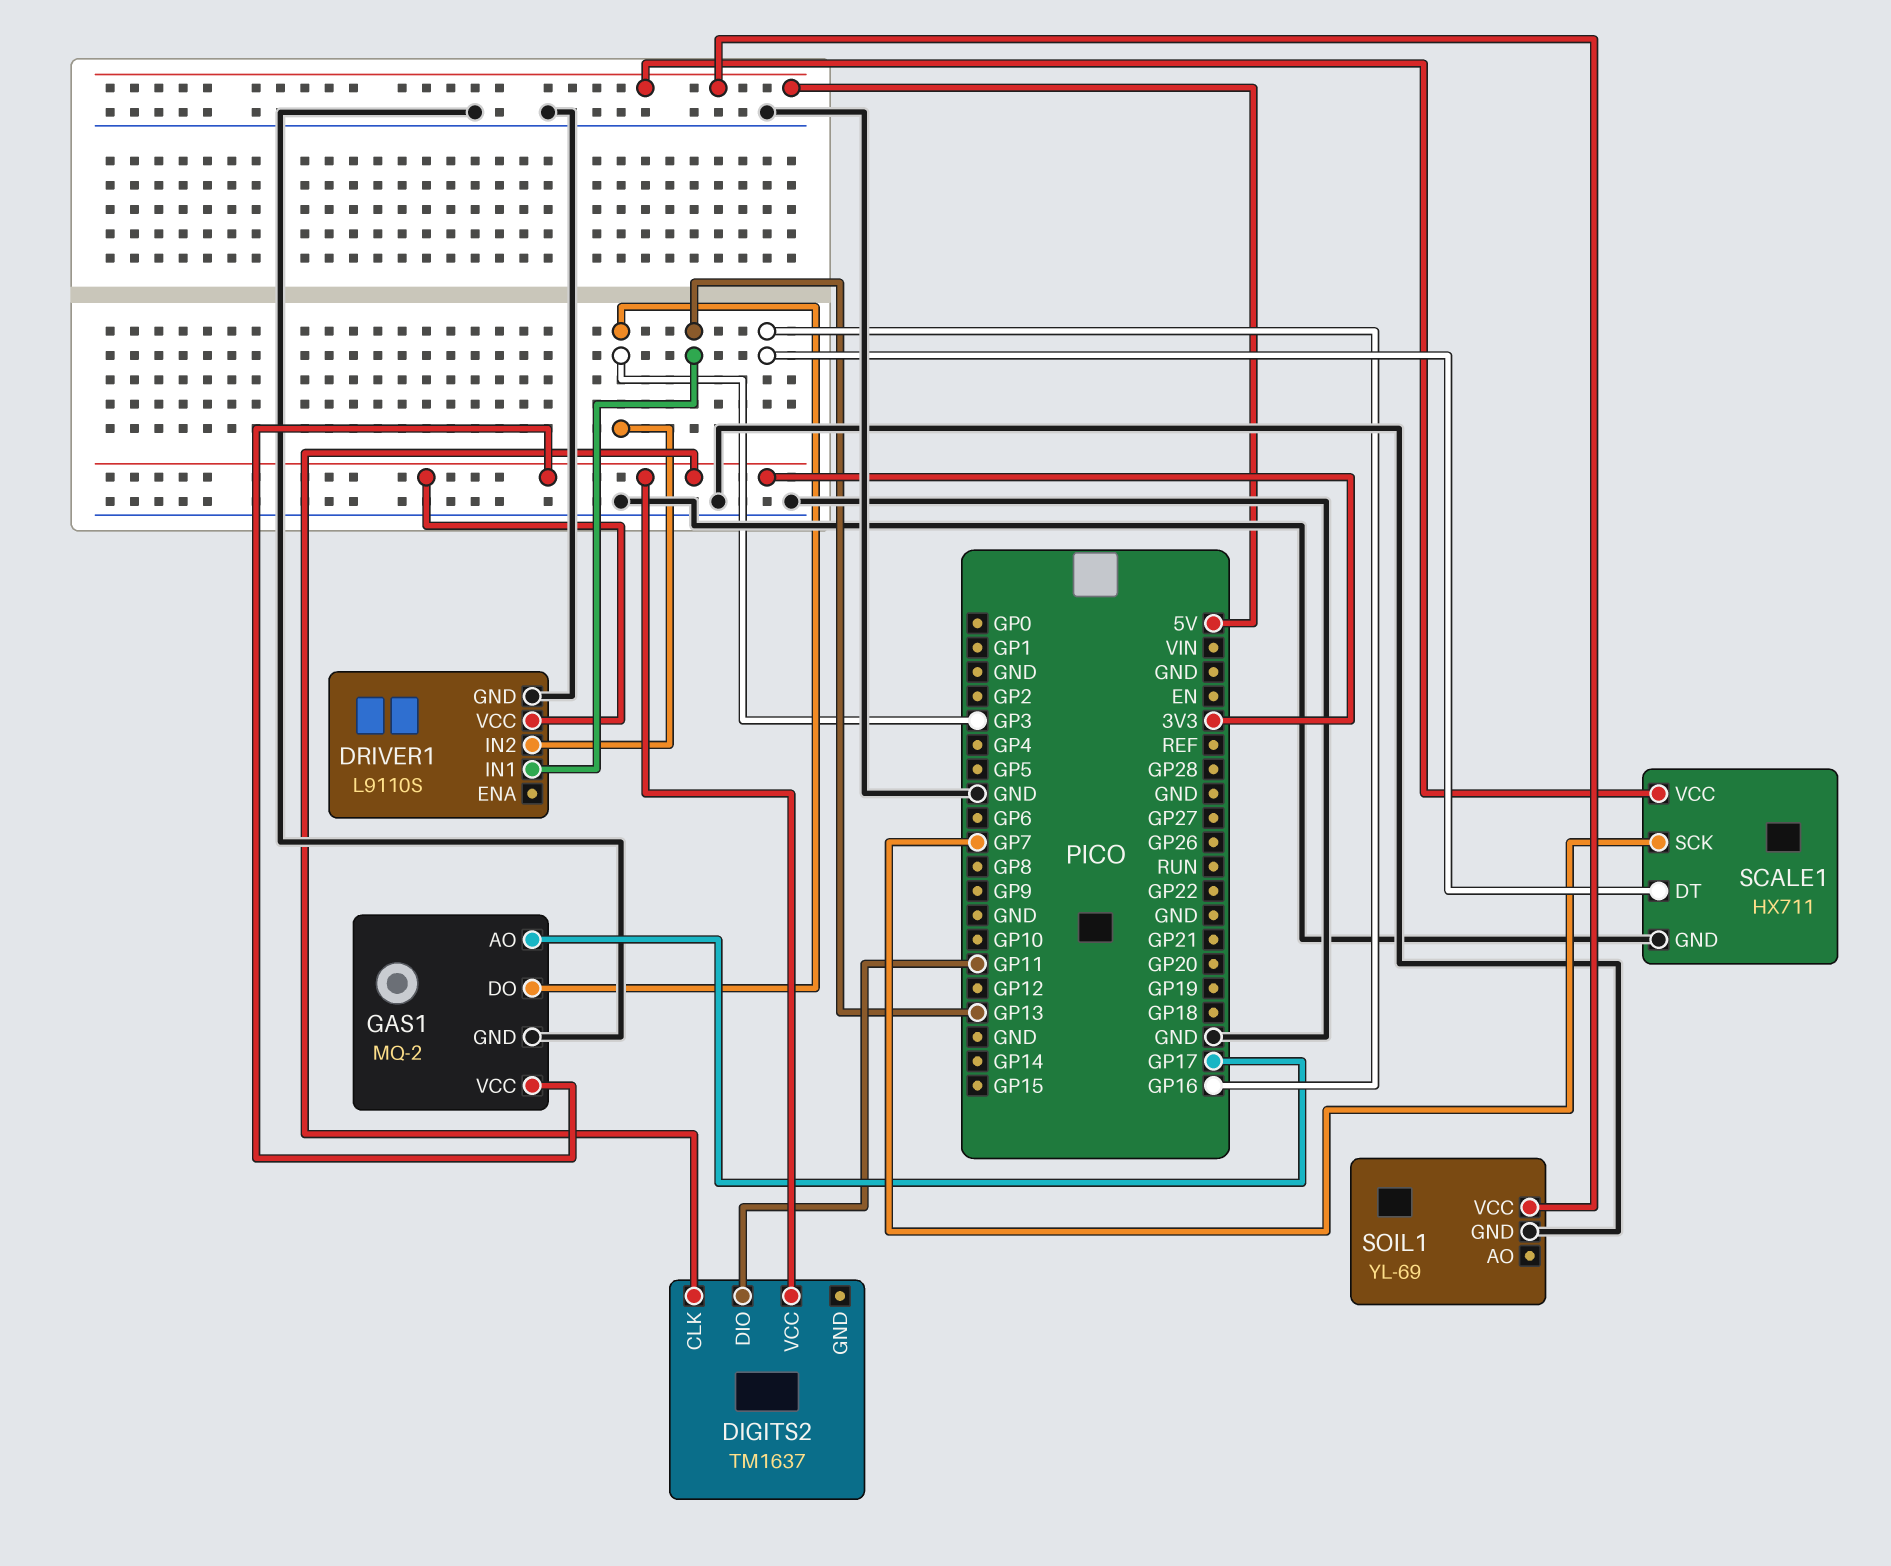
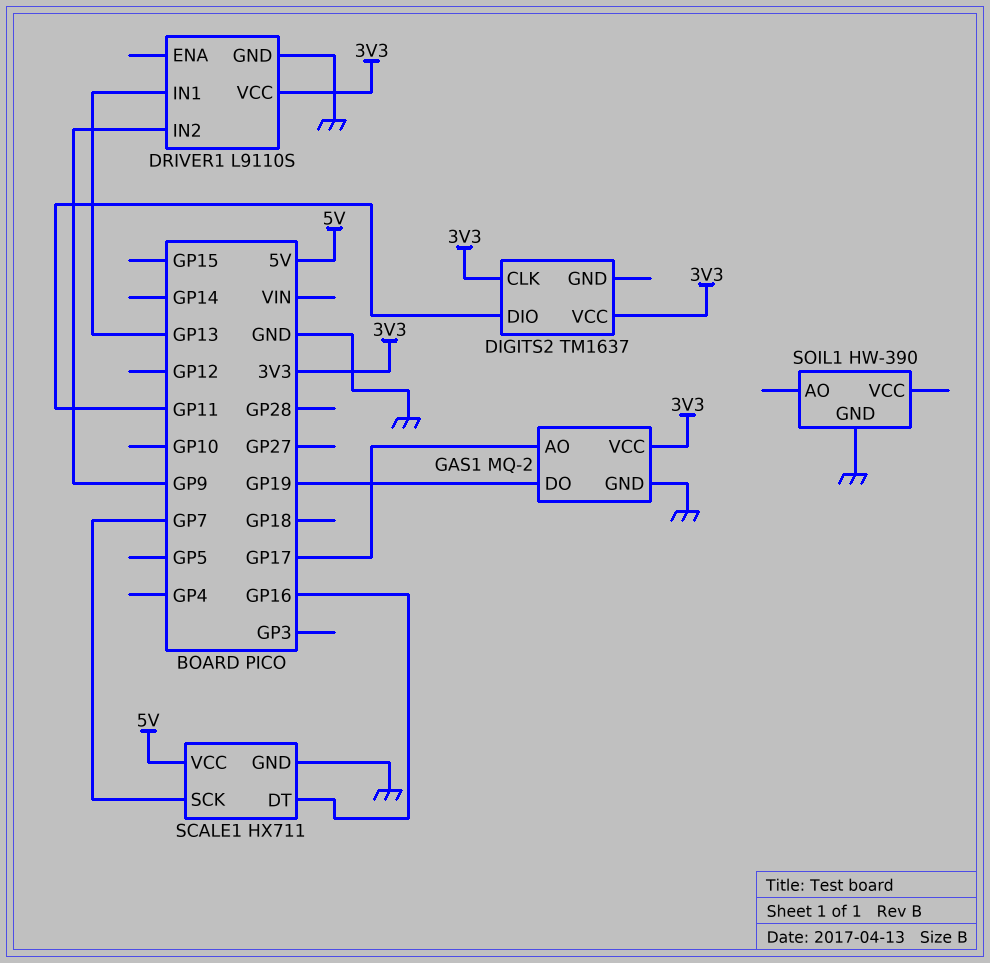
DRIVER1 pin IN2: GP3 -> GP9
GAS1 pin DO: GP3 -> GP19
SOIL1: YL-69 -> HW-390
SOIL1 pin VCC: 5V -> none

